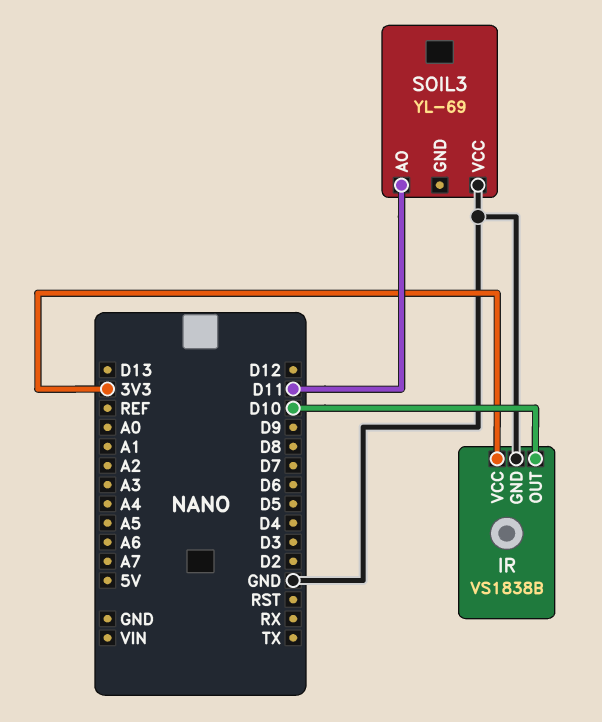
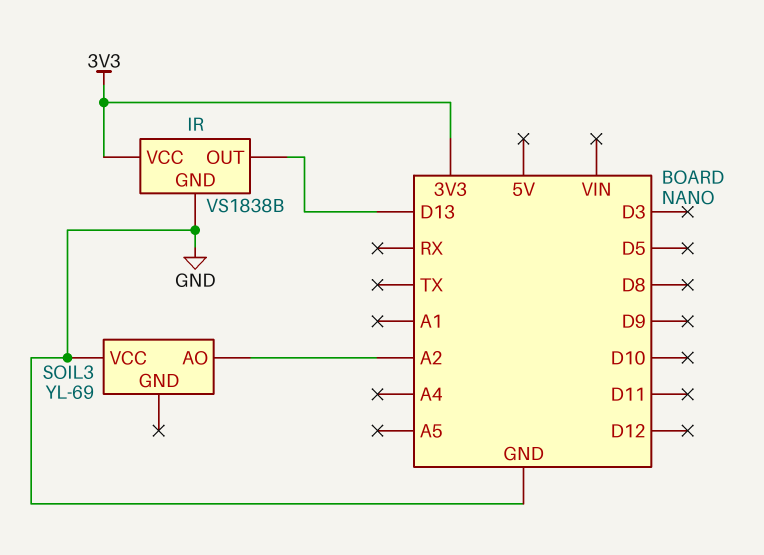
IR pin OUT: D10 -> D13
SOIL3 pin AO: D11 -> A2

